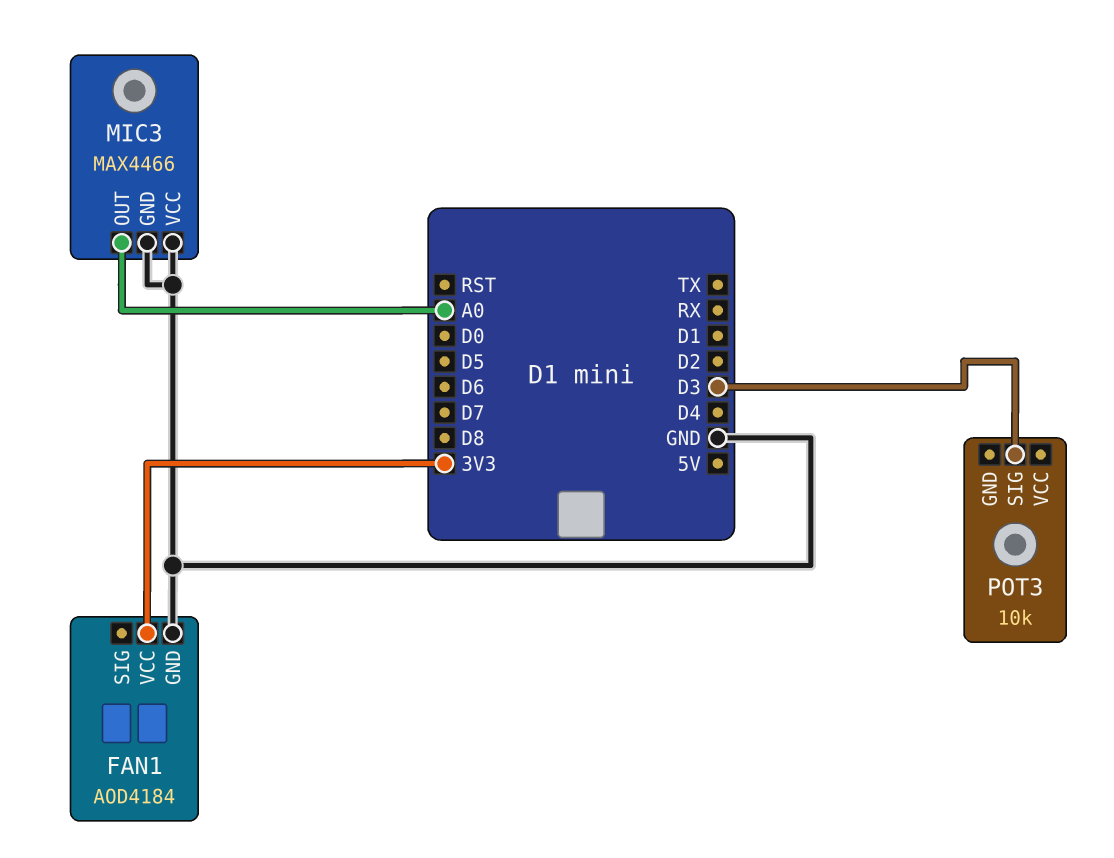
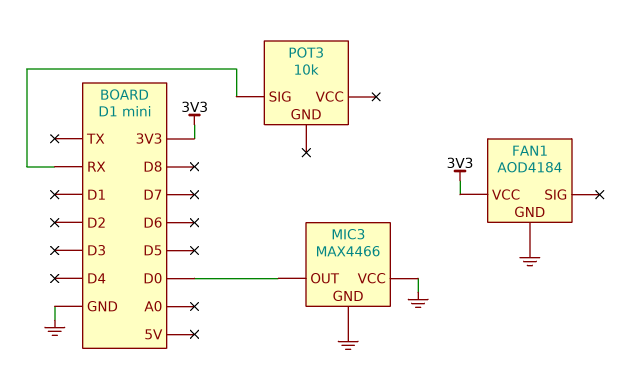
MIC3 pin OUT: A0 -> D0
POT3 pin SIG: D3 -> RX

